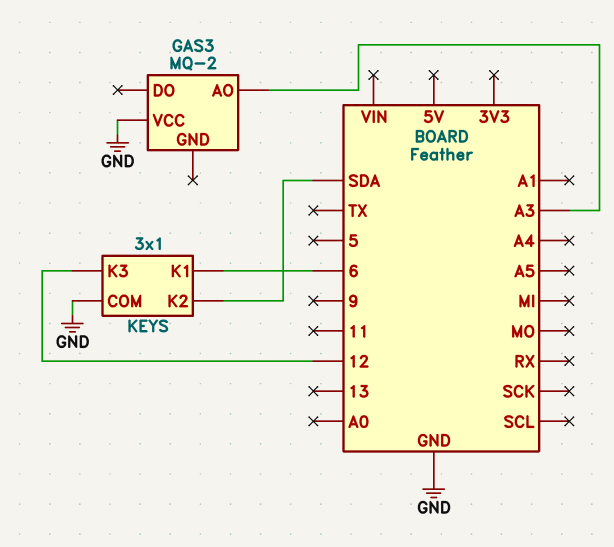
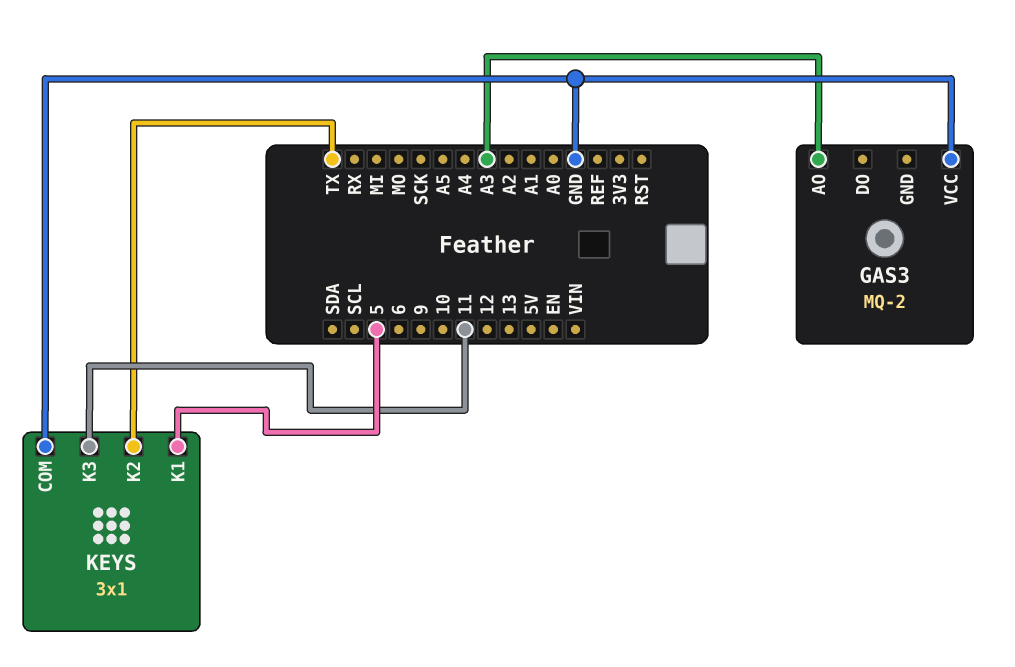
KEYS pin K1: 6 -> 5
KEYS pin K2: SDA -> TX
KEYS pin K3: 12 -> 11

